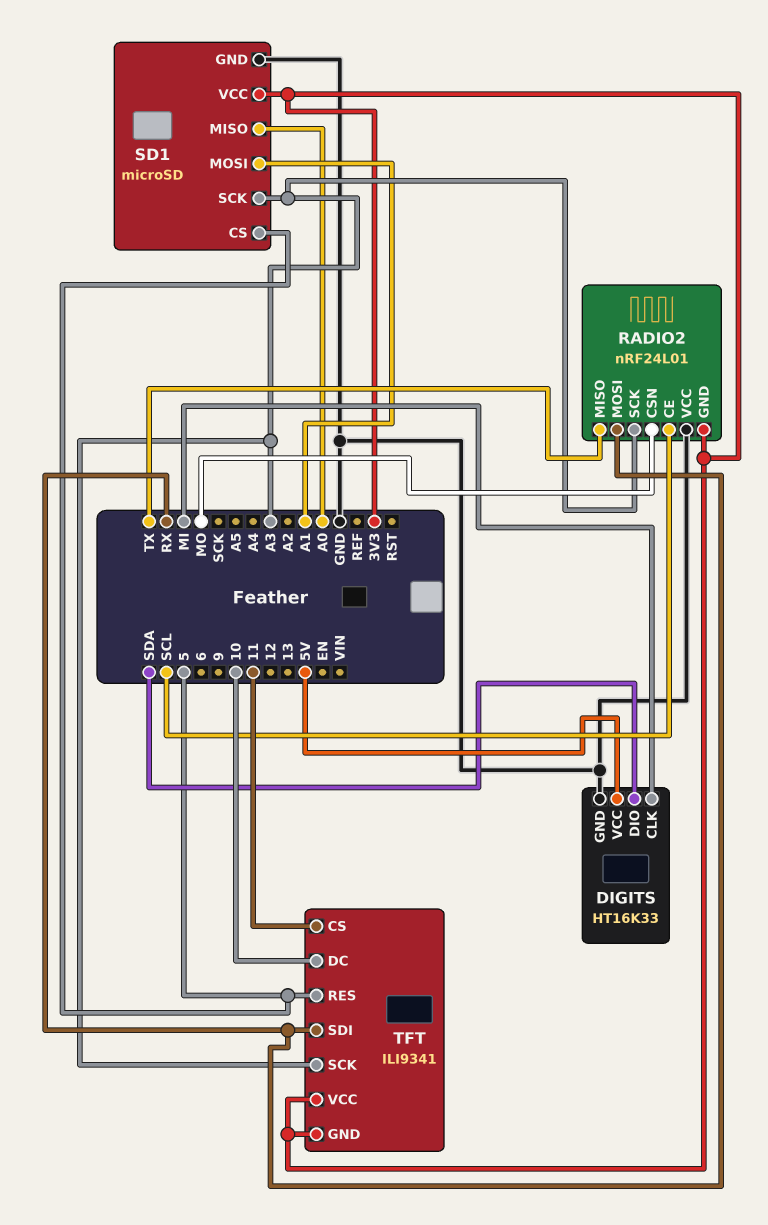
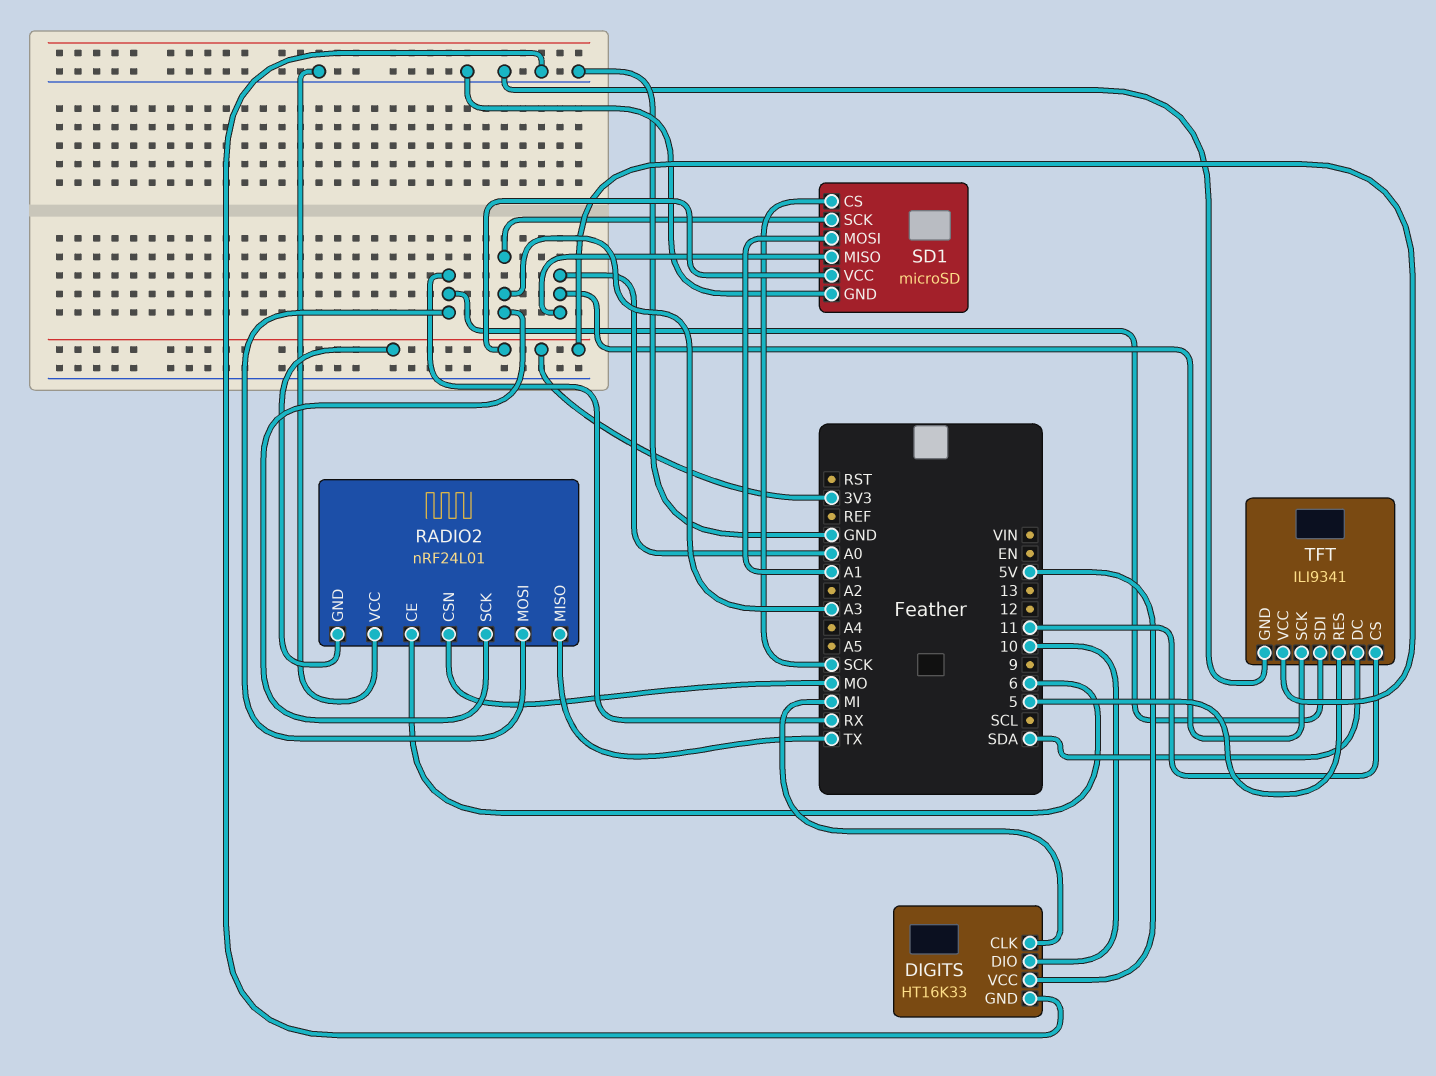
DIGITS pin DIO: SDA -> 10
RADIO2 pin CE: SCL -> 6
SD1 pin CS: 5 -> SCK
TFT pin DC: 10 -> SDA
TFT pin GND: 3V3 -> GND
TFT pin SCK: A3 -> A0

